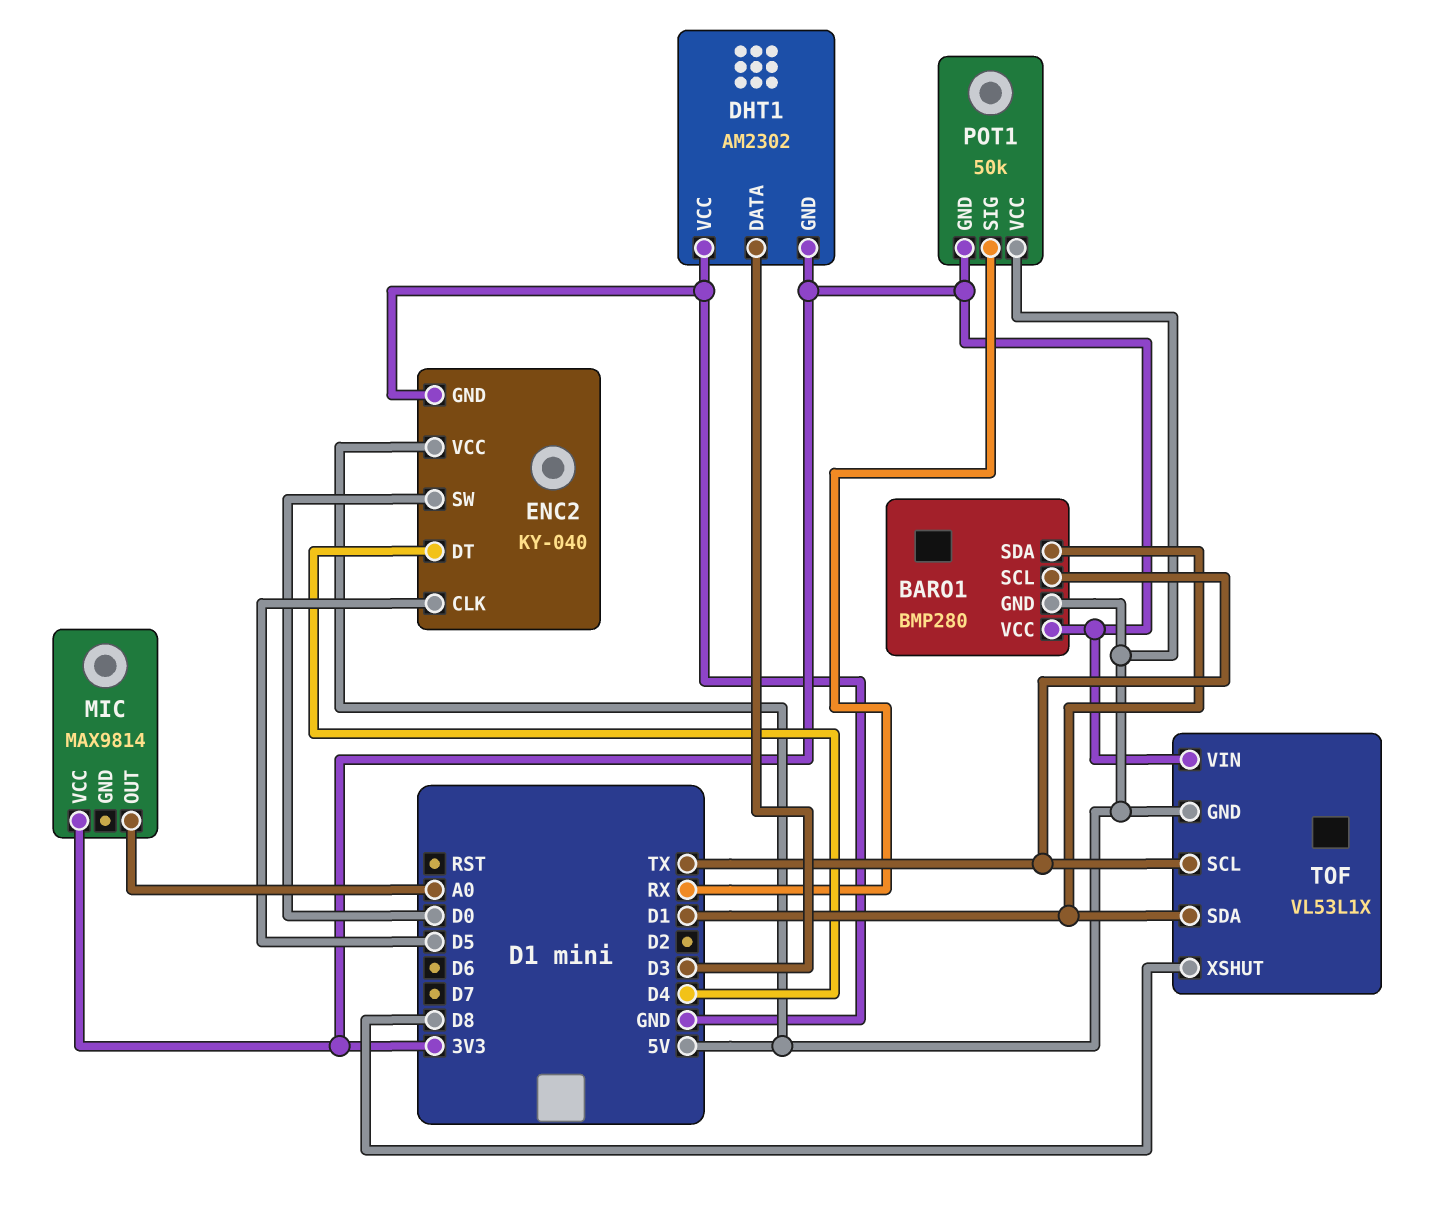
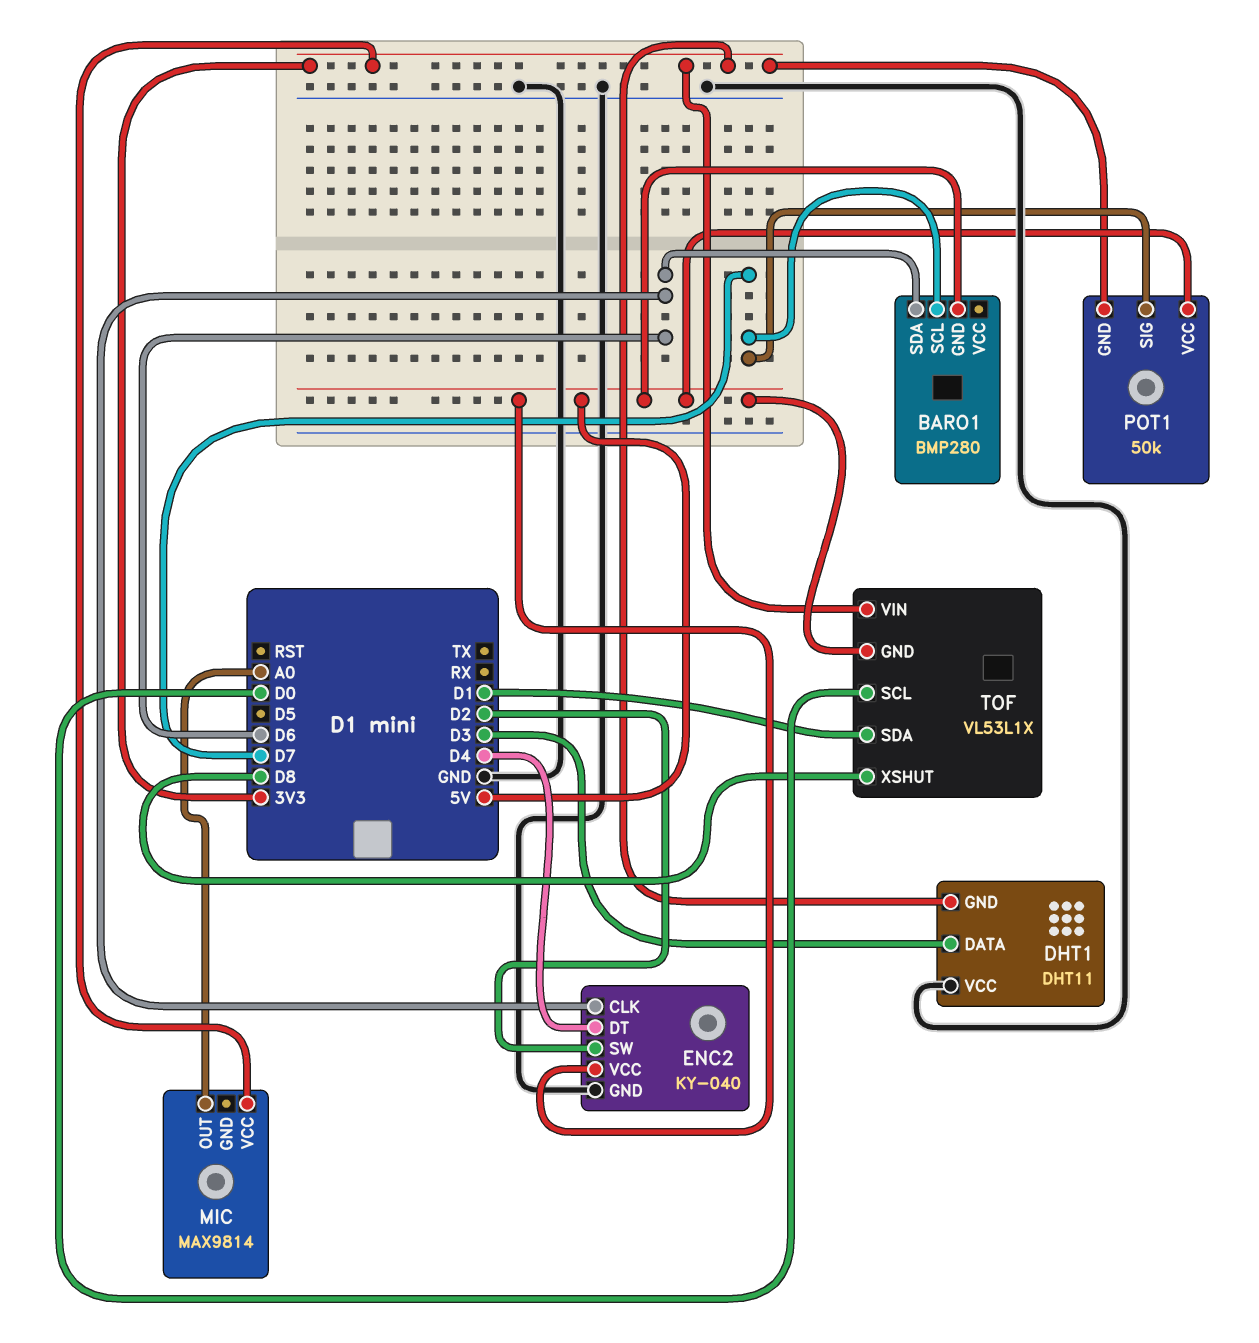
BARO1 pin SCL: TX -> D7
BARO1 pin SDA: D1 -> D6
BARO1 pin VCC: 3V3 -> none
DHT1: AM2302 -> DHT11
ENC2 pin CLK: D5 -> D6
ENC2 pin SW: D0 -> D2
POT1 pin SIG: RX -> D7
TOF pin SCL: TX -> D0

